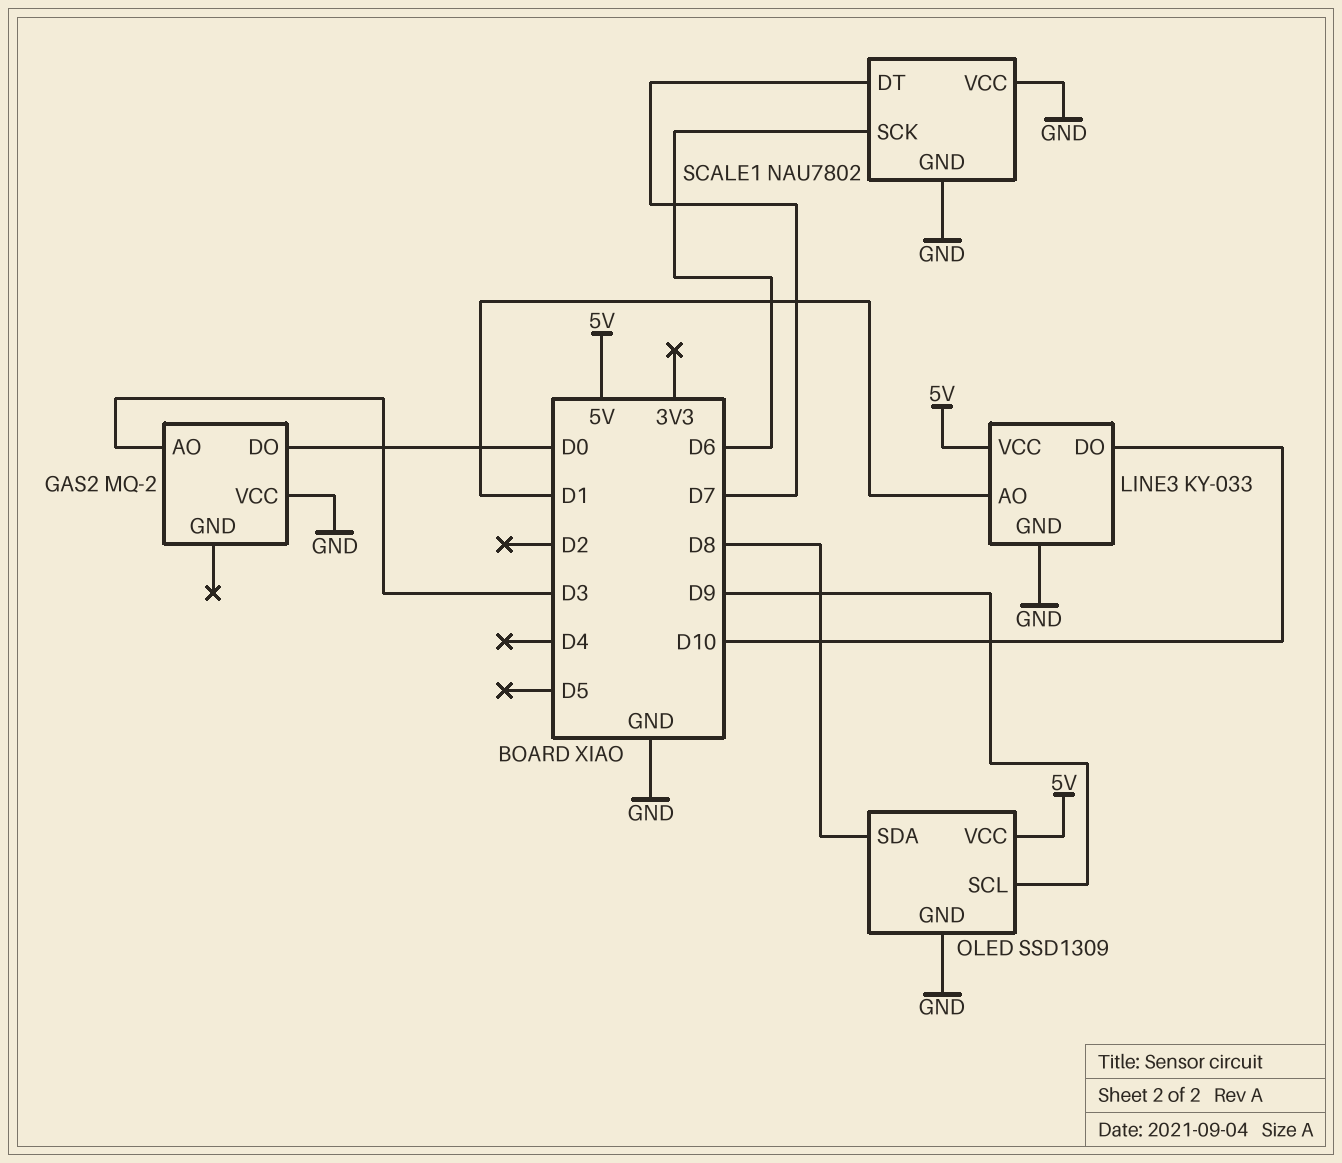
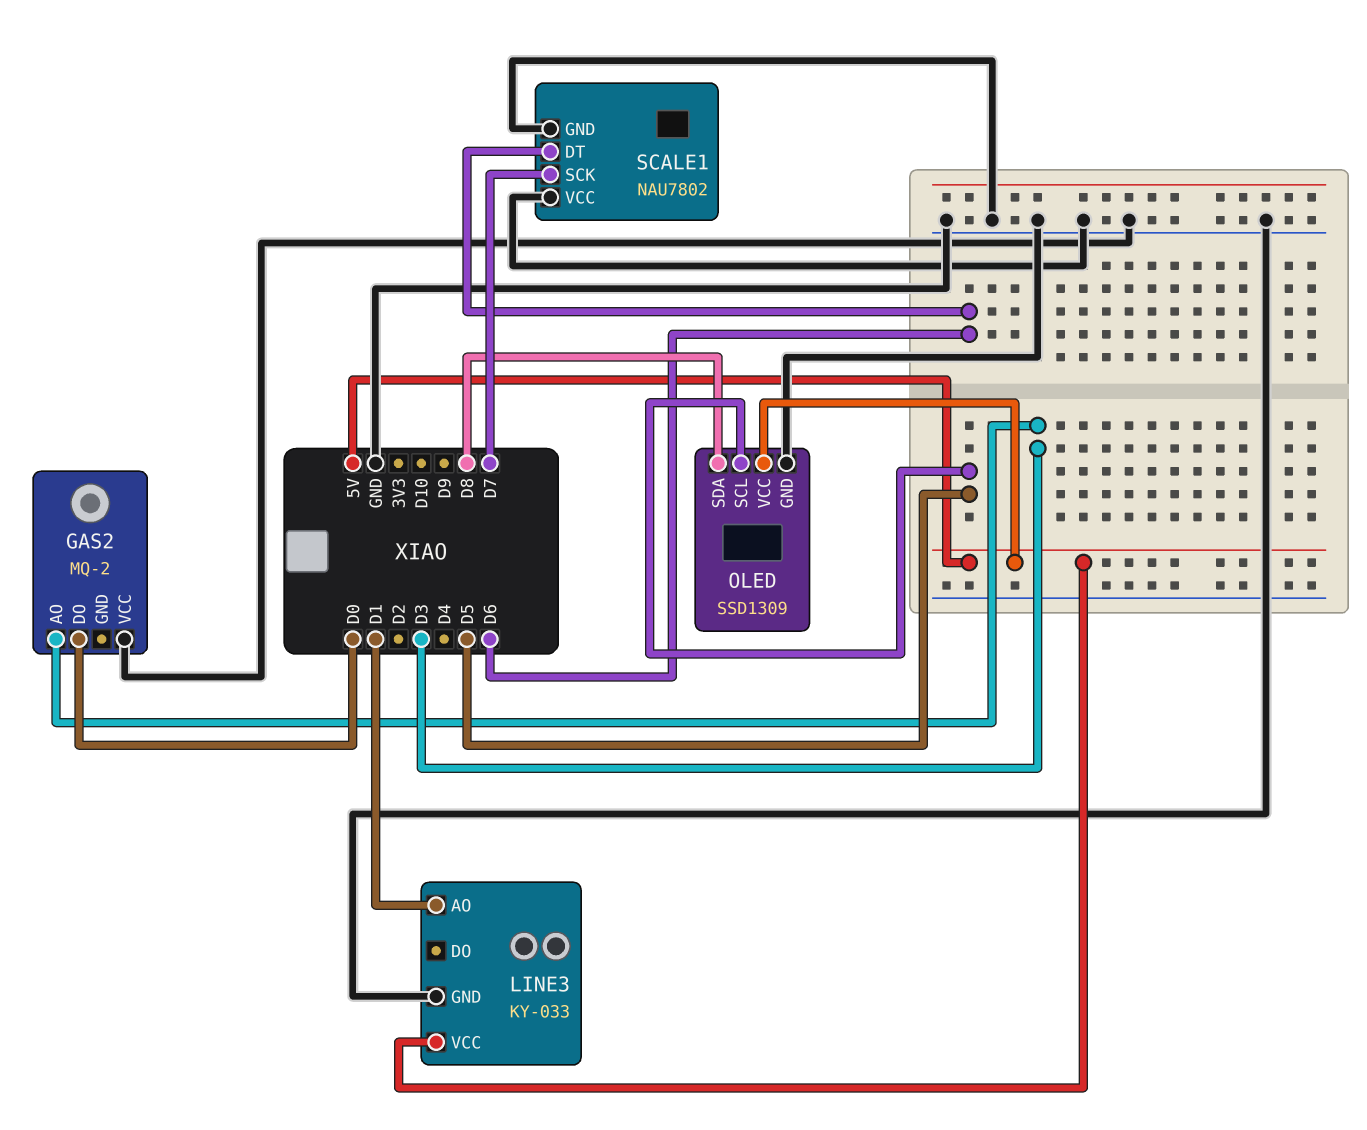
LINE3 pin DO: D10 -> none
OLED pin SCL: D9 -> D5
SCALE1 pin DT: D7 -> D6
SCALE1 pin SCK: D6 -> D7

